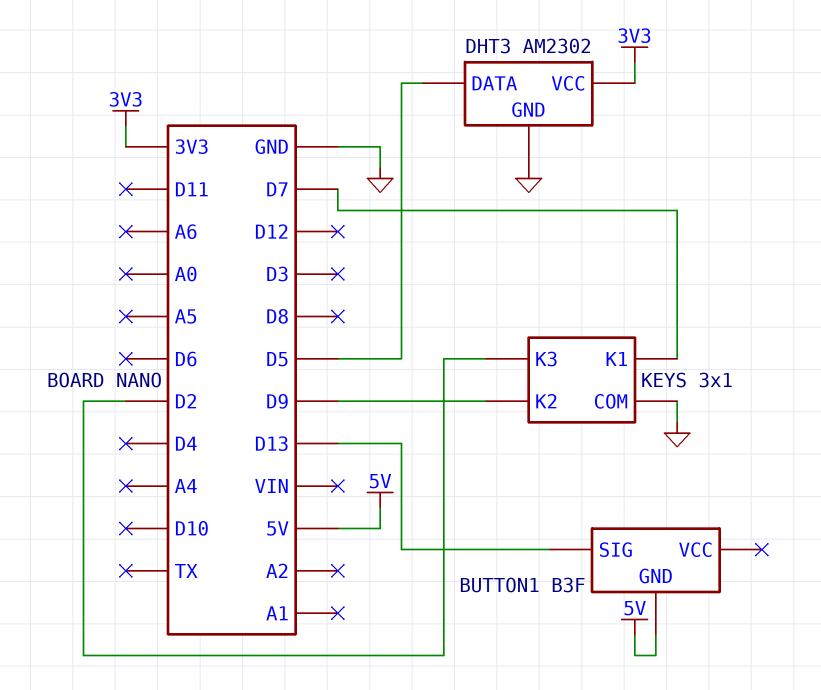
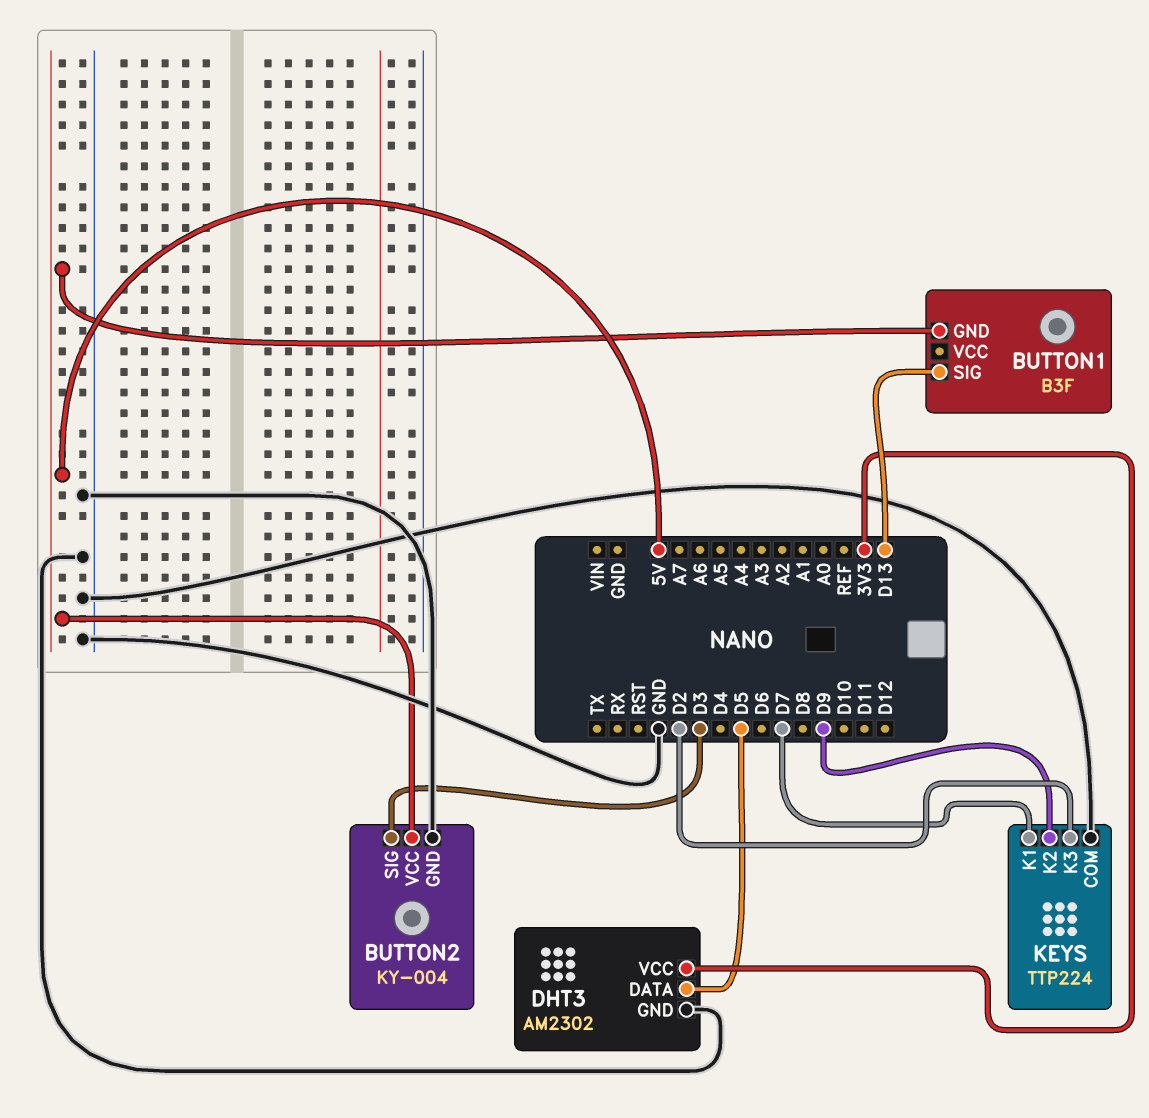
BUTTON2: none -> KY-004
BUTTON2 pin GND: none -> GND
BUTTON2 pin SIG: none -> D3
BUTTON2 pin VCC: none -> 5V
KEYS: 3x1 -> TTP224

